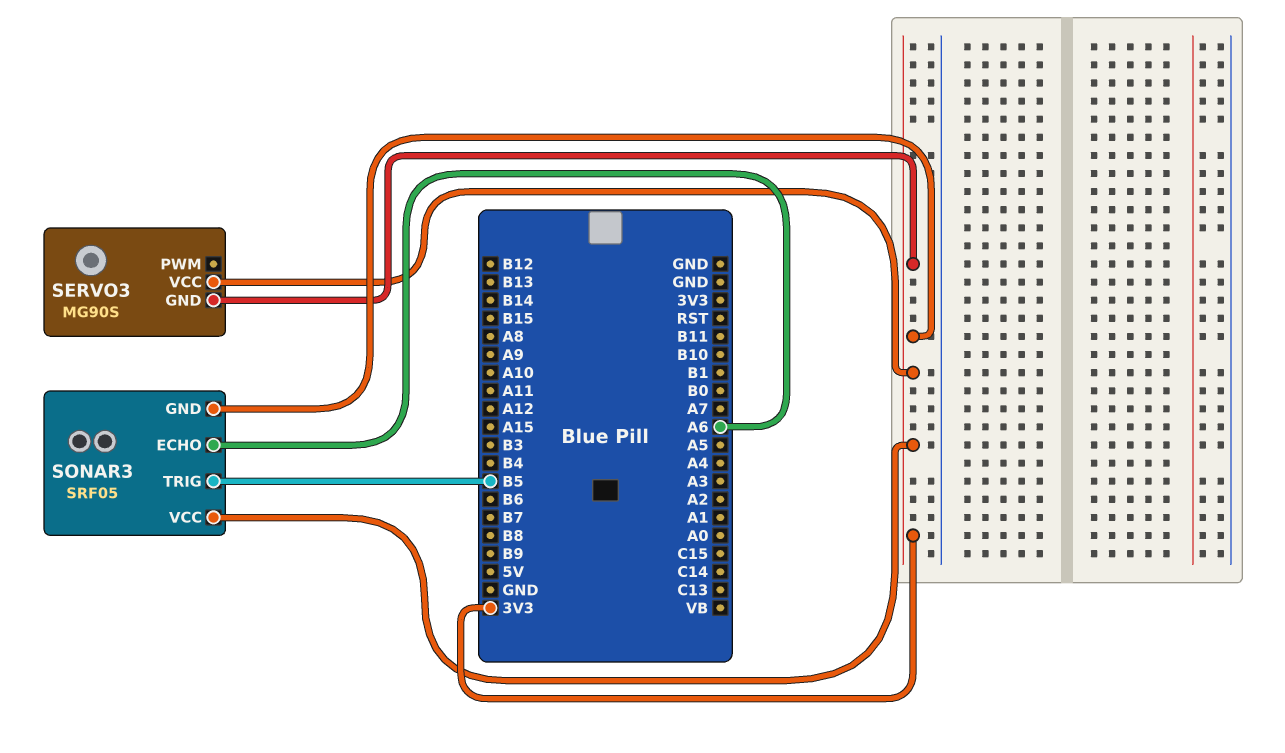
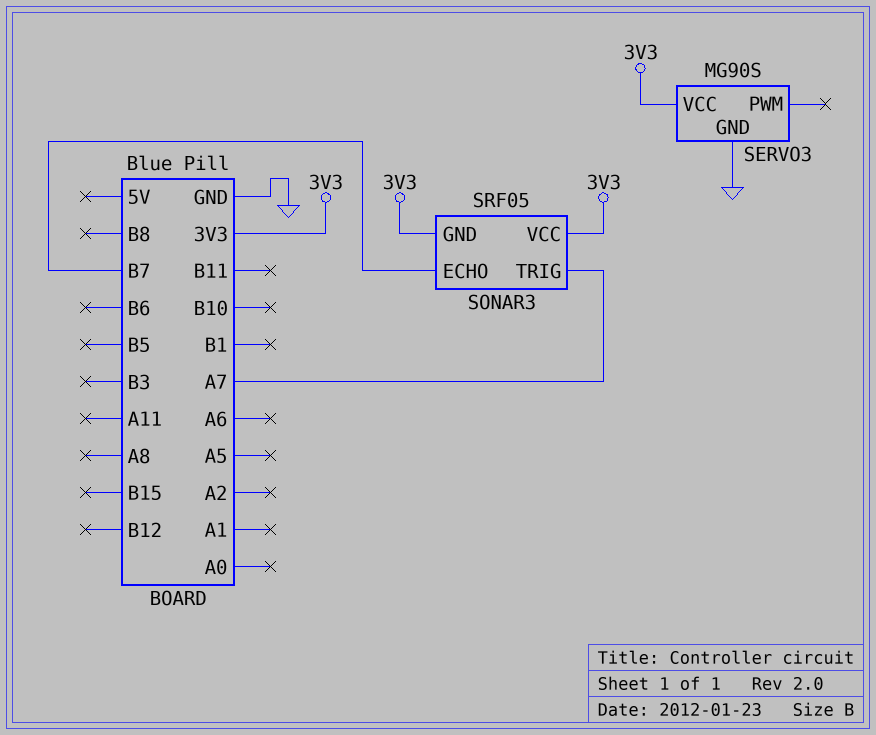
SERVO3 pin GND: 3V3 -> GND
SONAR3 pin ECHO: A6 -> B7
SONAR3 pin TRIG: B5 -> A7

